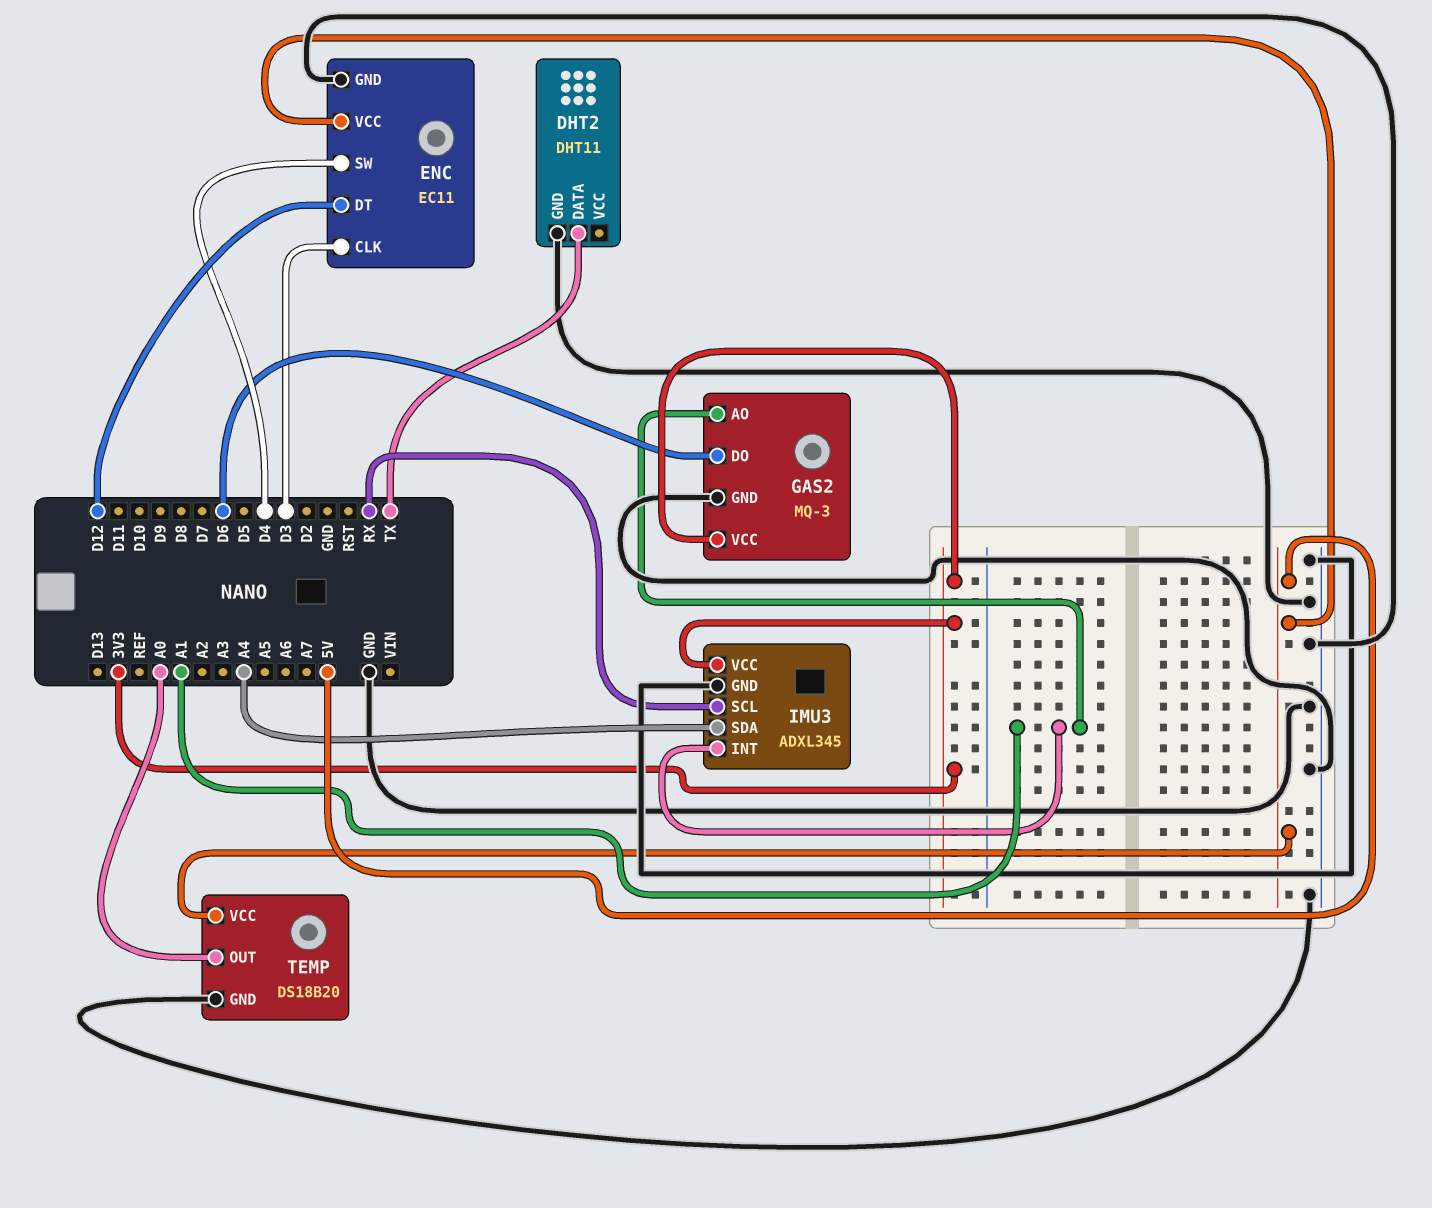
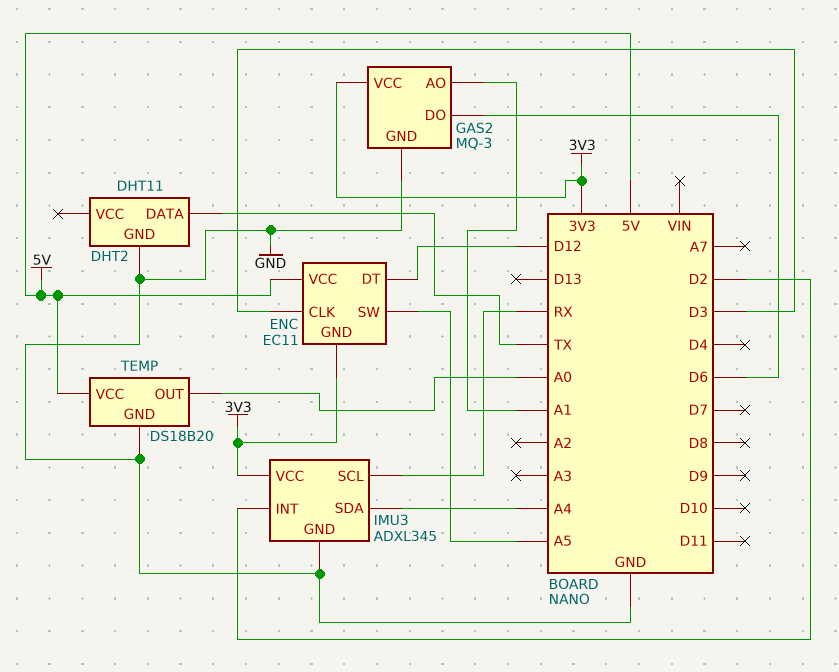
ENC pin GND: GND -> 3V3
ENC pin SW: D4 -> A5
IMU3 pin INT: A1 -> D2

